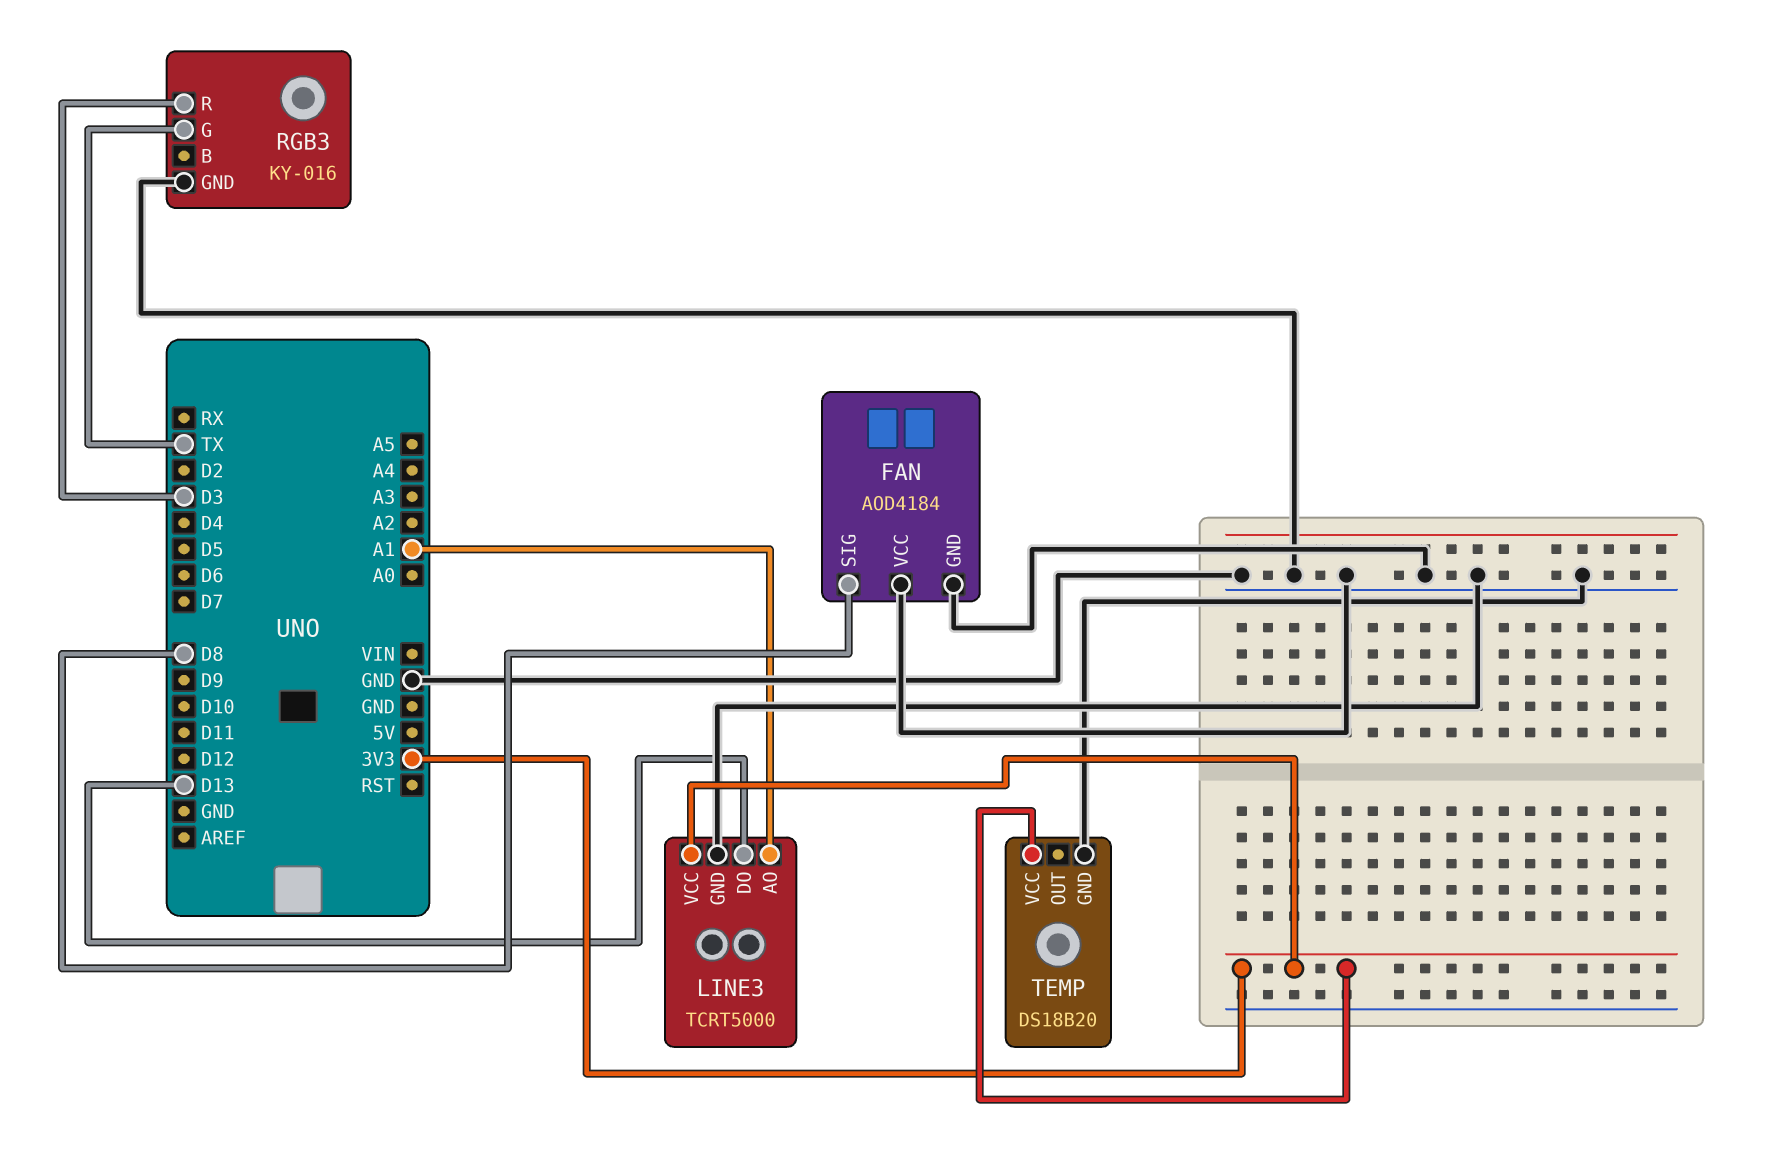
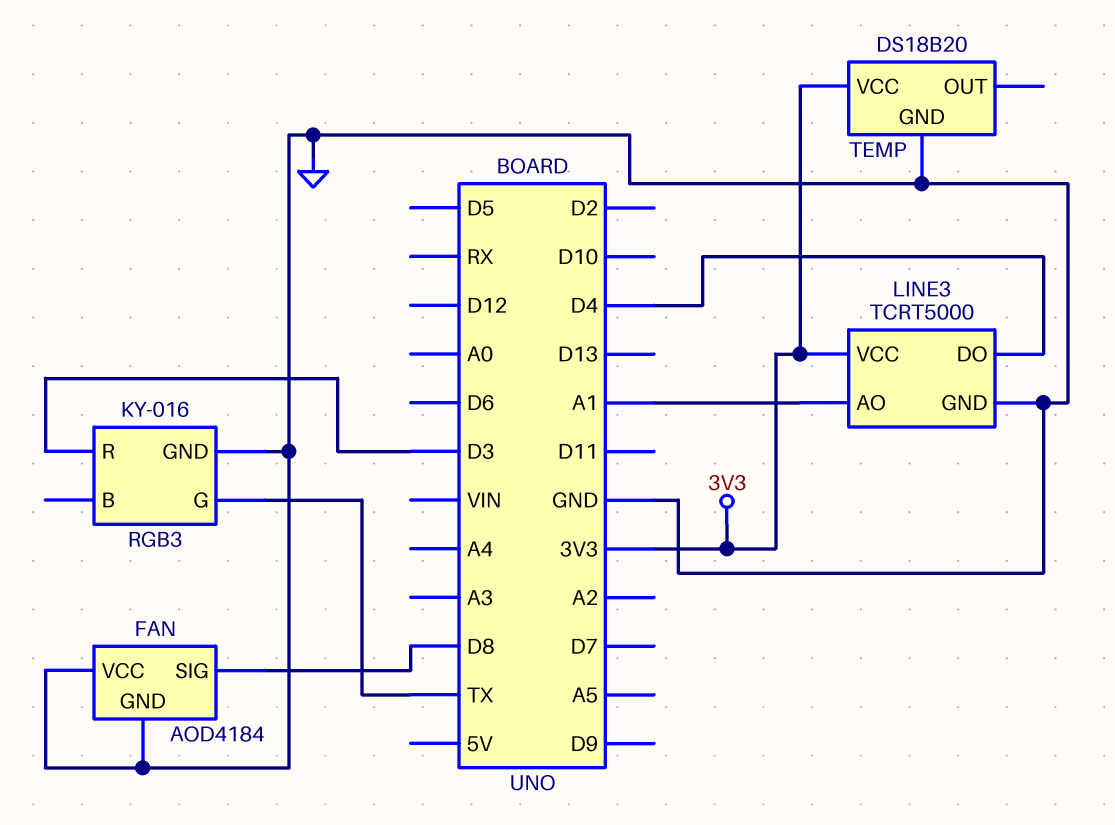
LINE3 pin DO: D13 -> D4

